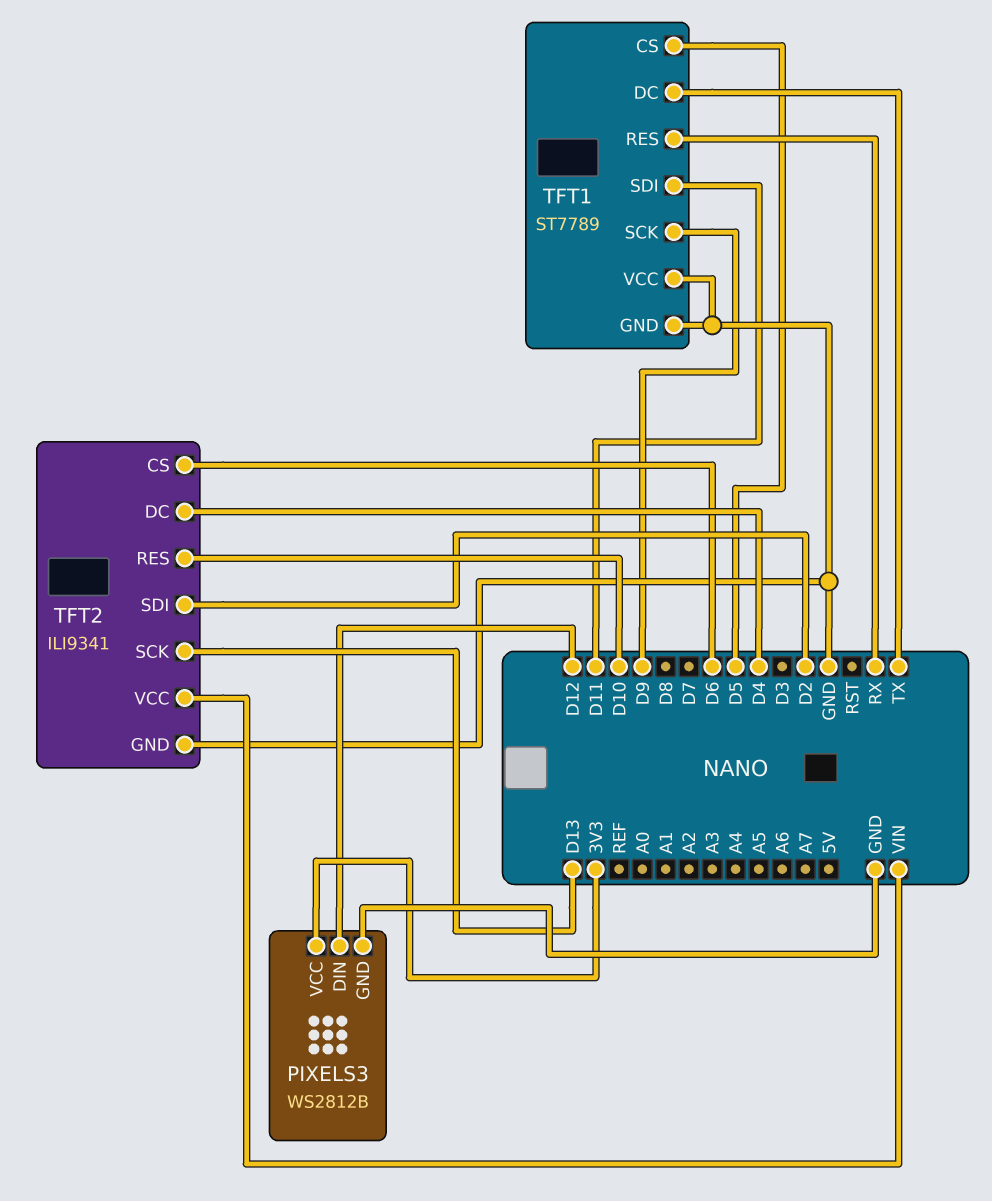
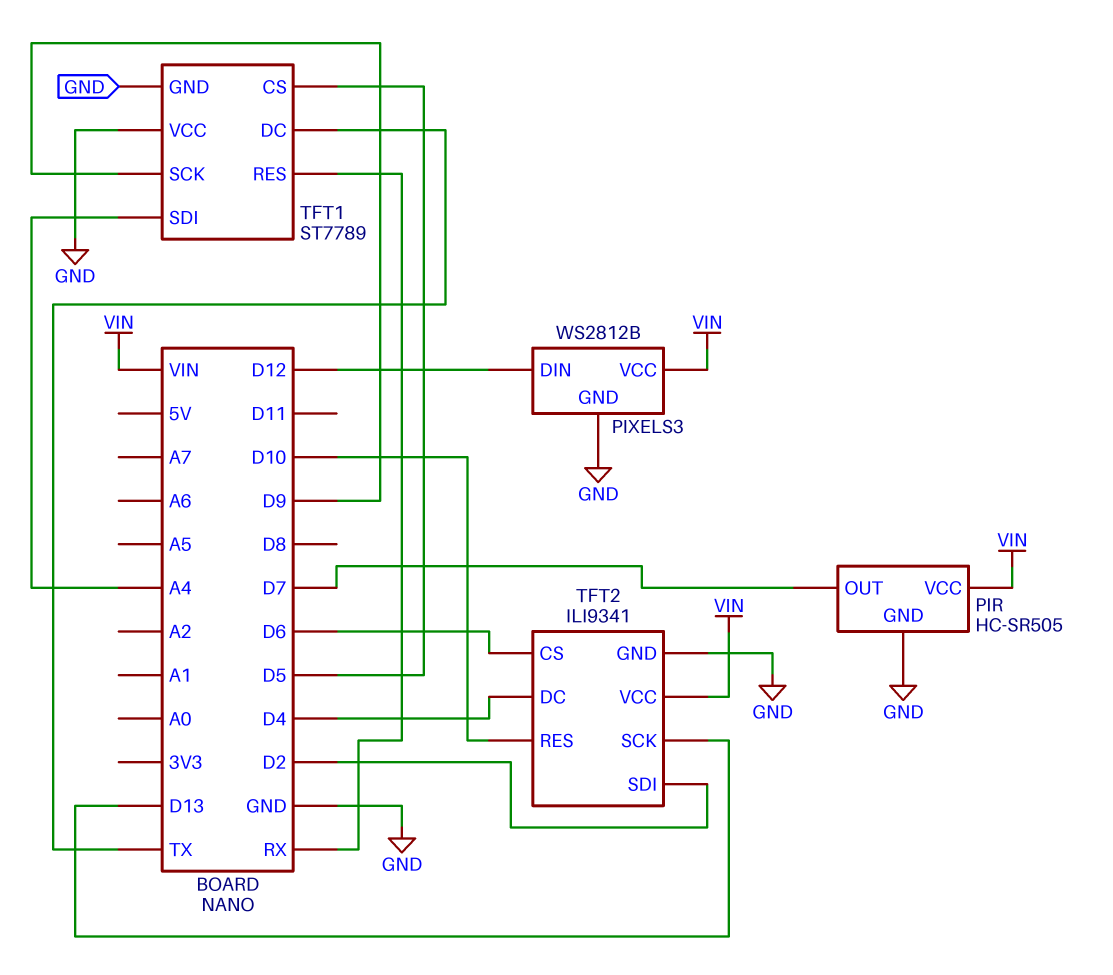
PIR: none -> HC-SR505
PIR pin GND: none -> GND
PIR pin OUT: none -> D7
PIR pin VCC: none -> VIN
PIXELS3 pin VCC: 3V3 -> VIN
TFT1 pin SDI: D11 -> A4

